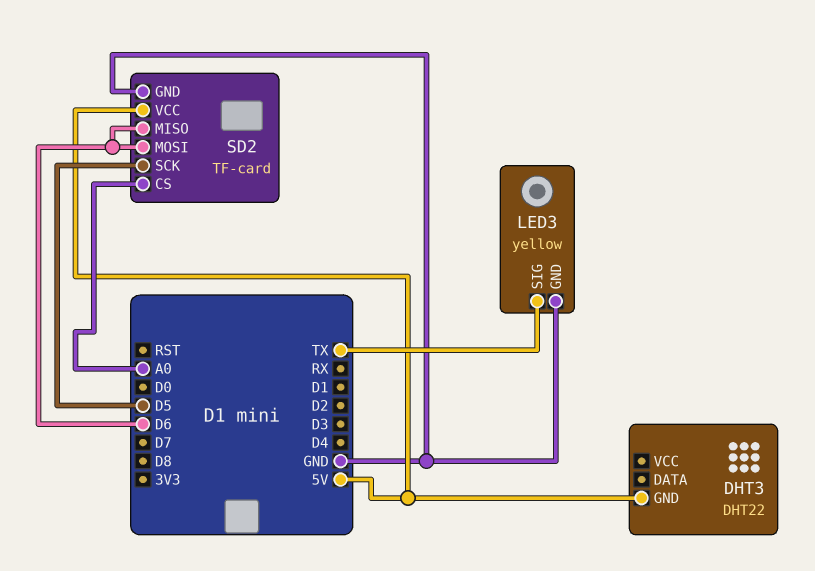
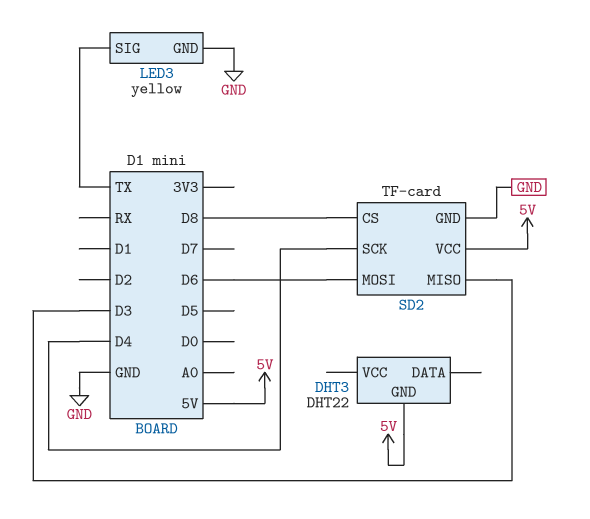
SD2 pin CS: A0 -> D8
SD2 pin MISO: D6 -> D3
SD2 pin SCK: D5 -> D4

